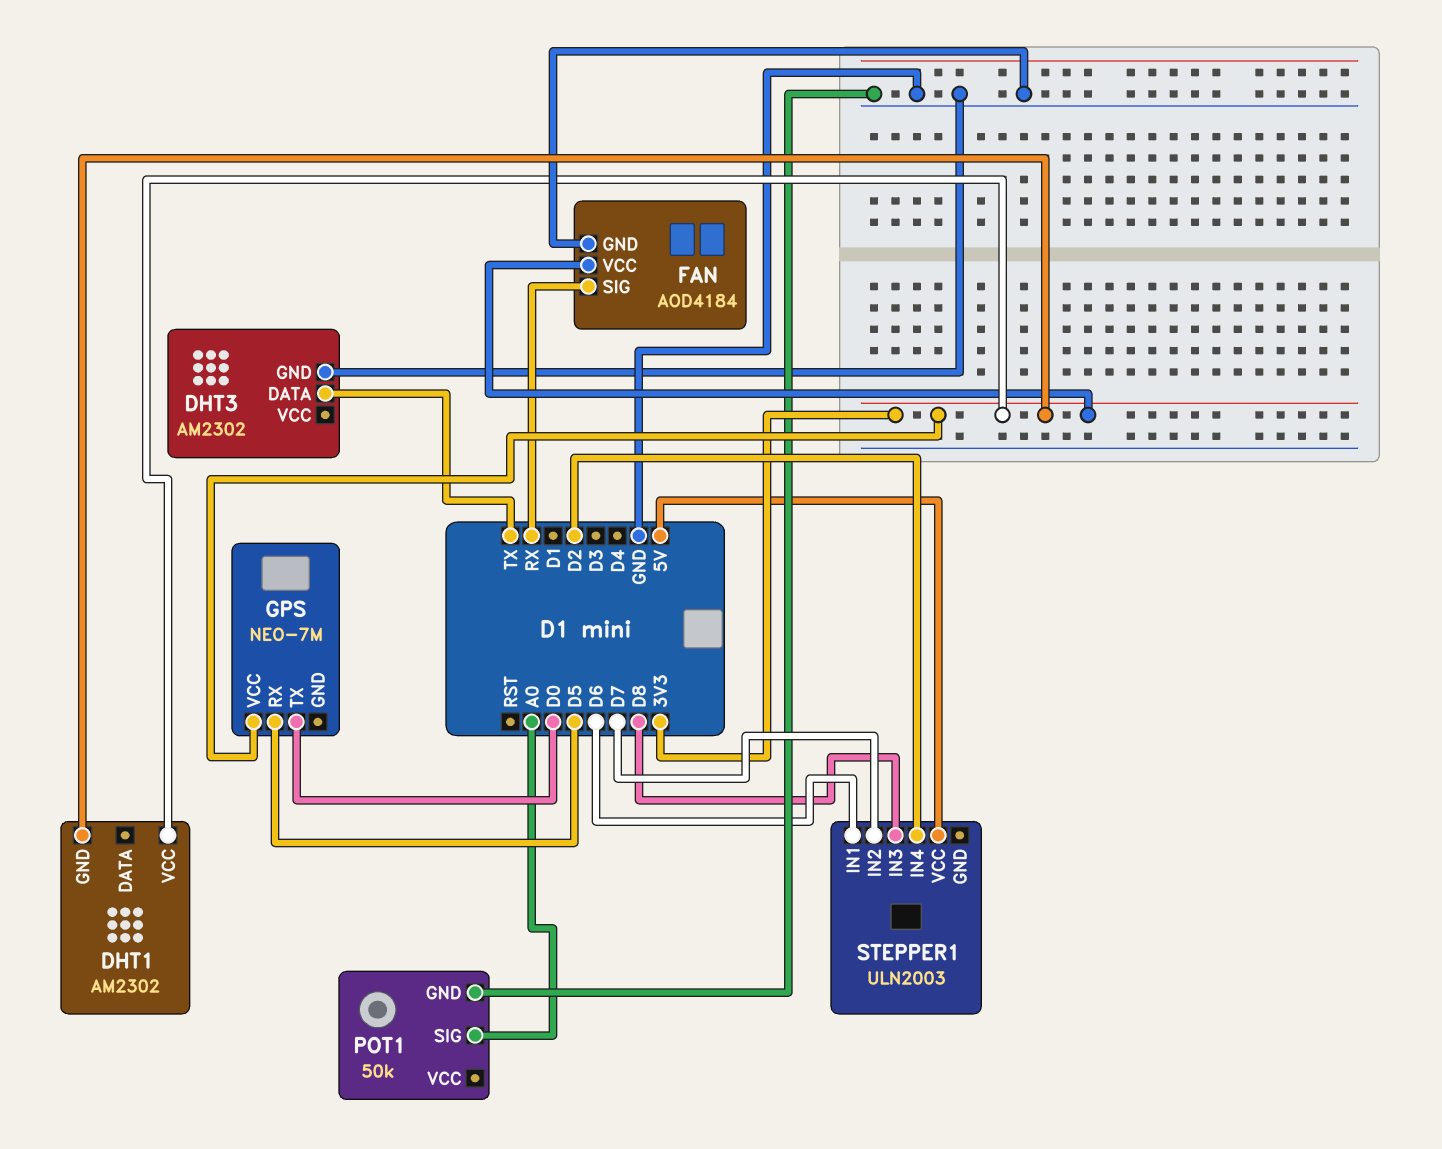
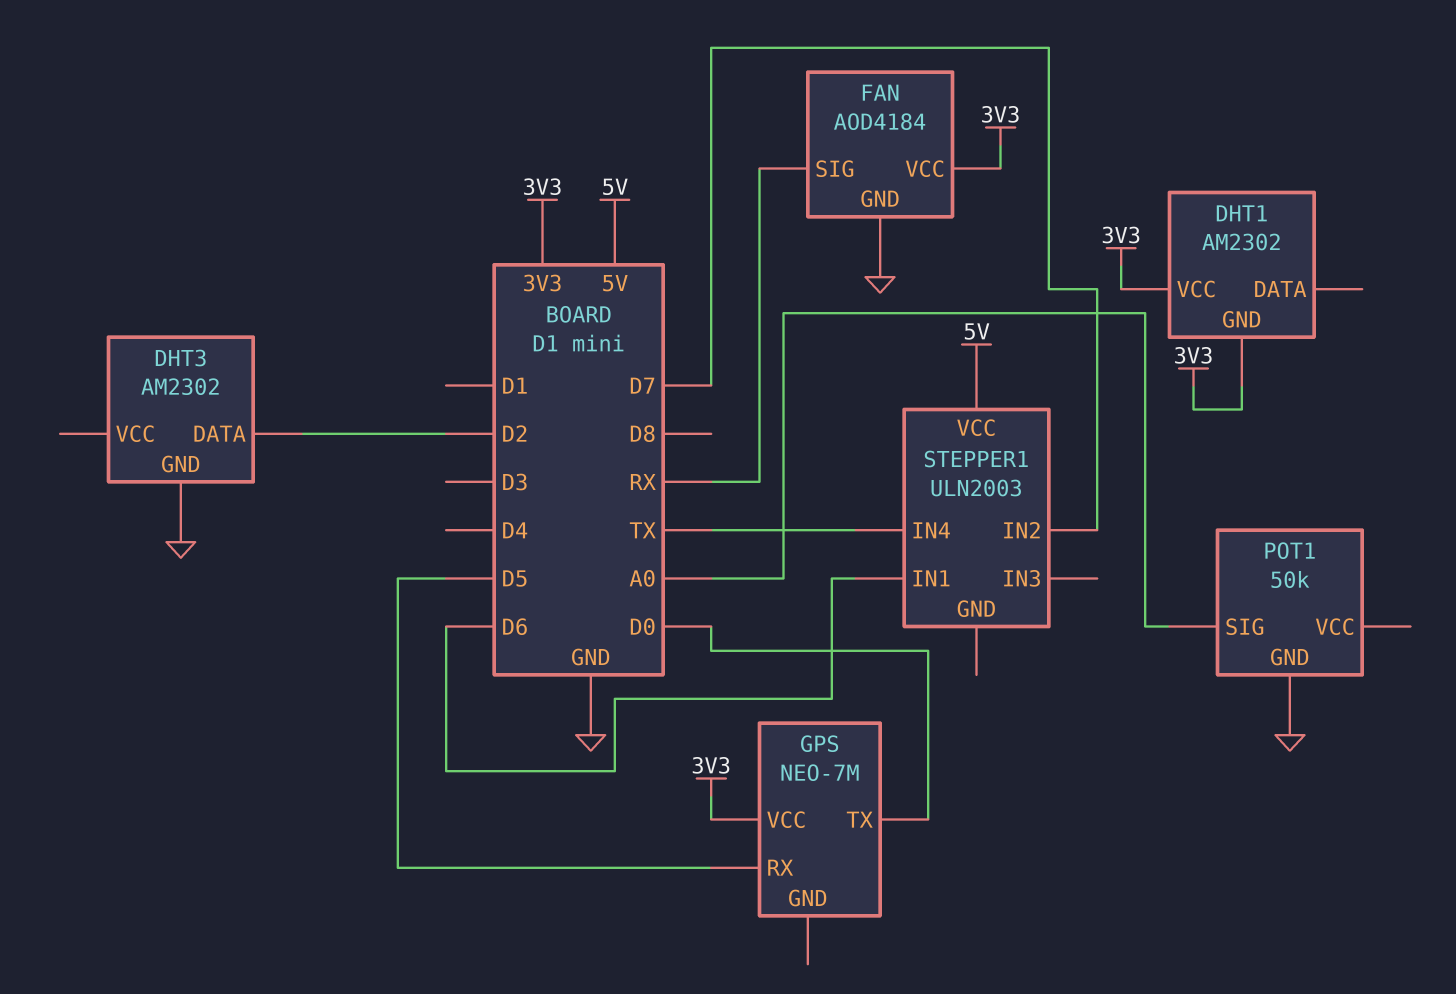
DHT3 pin DATA: TX -> D2
STEPPER1 pin IN3: D8 -> none
STEPPER1 pin IN4: D2 -> TX

